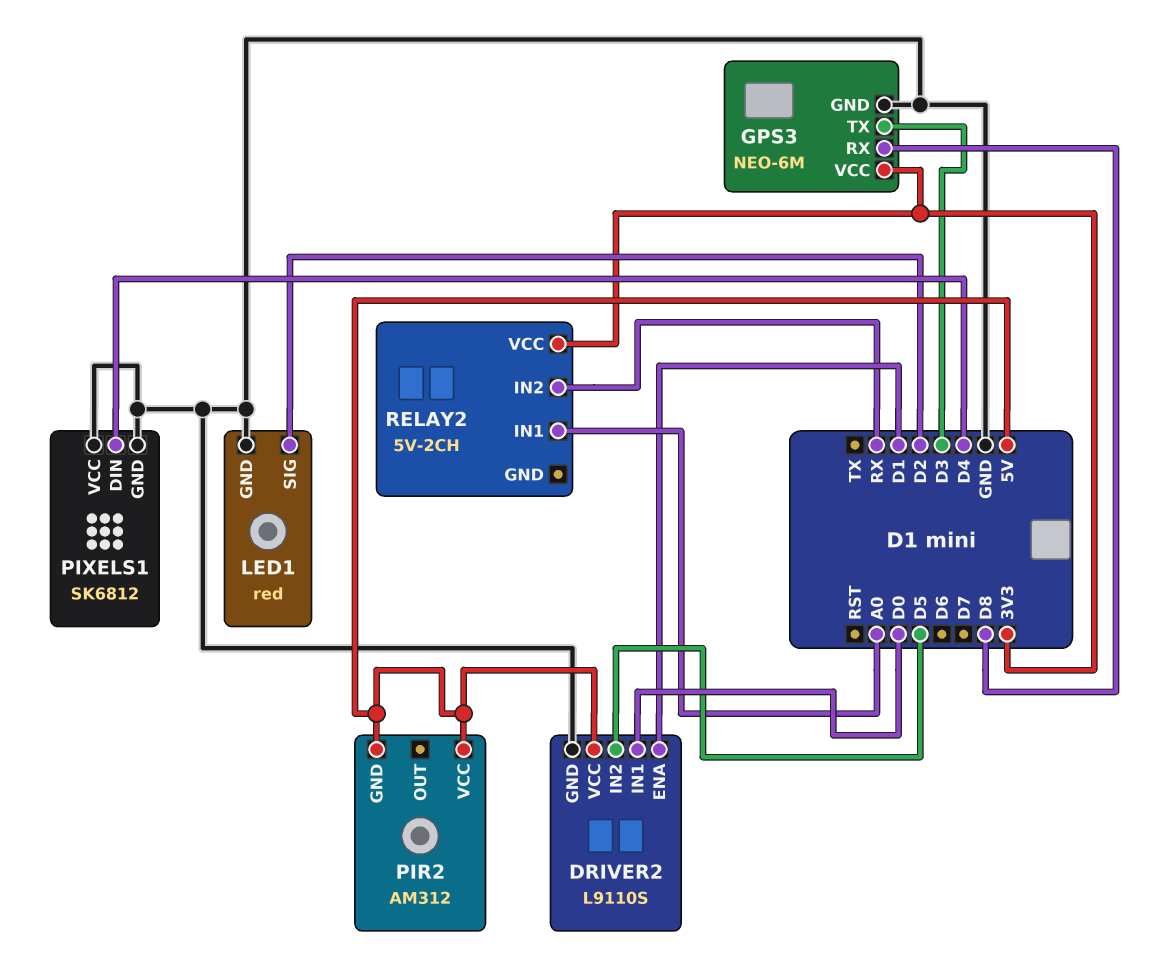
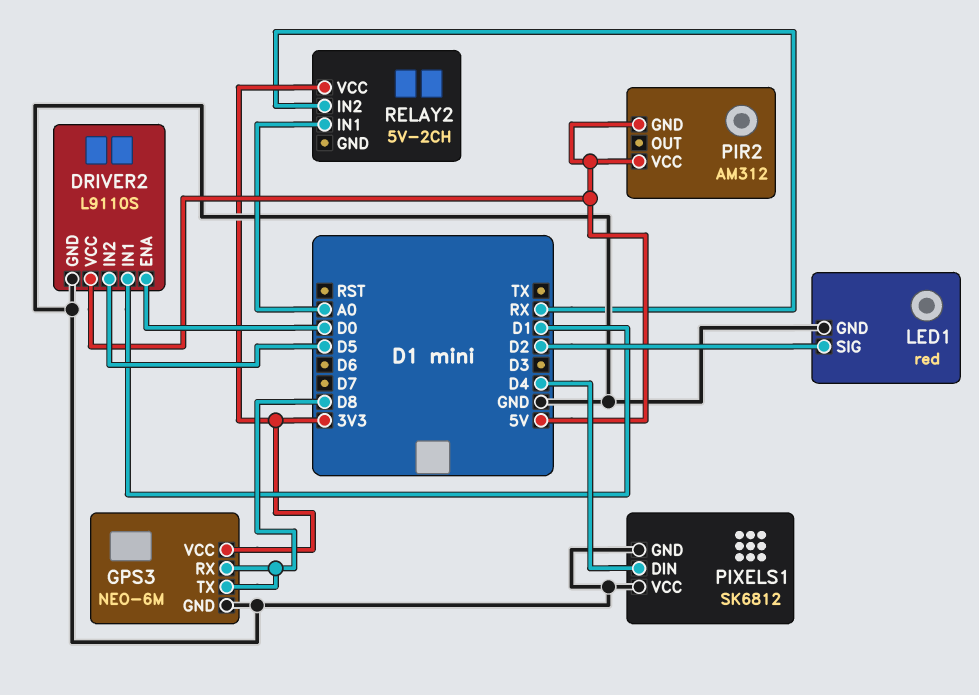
DRIVER2 pin ENA: D1 -> D0
DRIVER2 pin IN1: D0 -> D1
GPS3 pin TX: D3 -> D8

